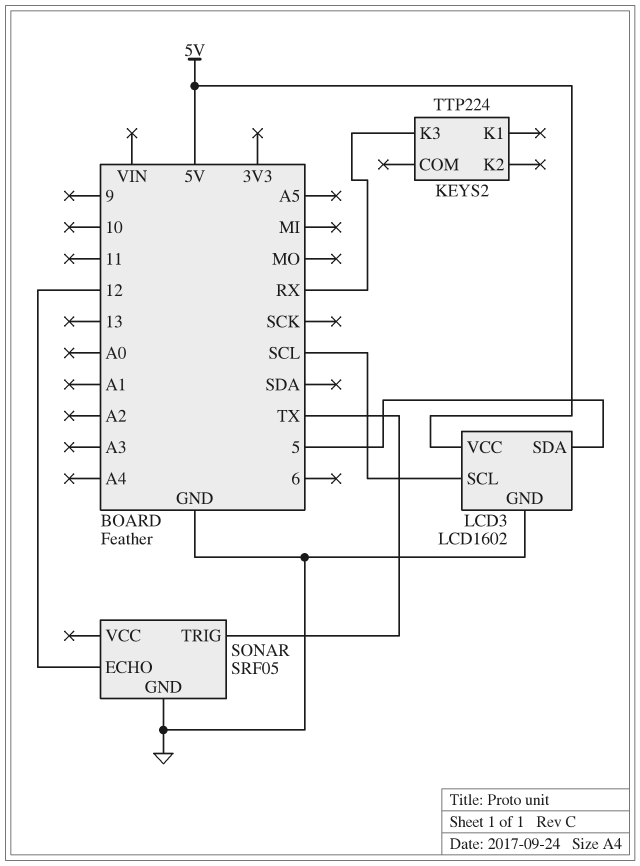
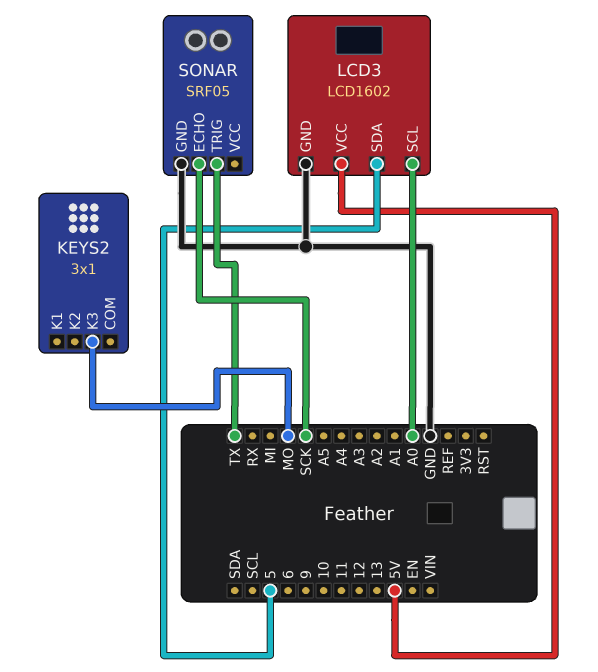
KEYS2: TTP224 -> 3x1
KEYS2 pin K3: RX -> MO
LCD3 pin SCL: SCL -> A0
SONAR pin ECHO: 12 -> SCK

